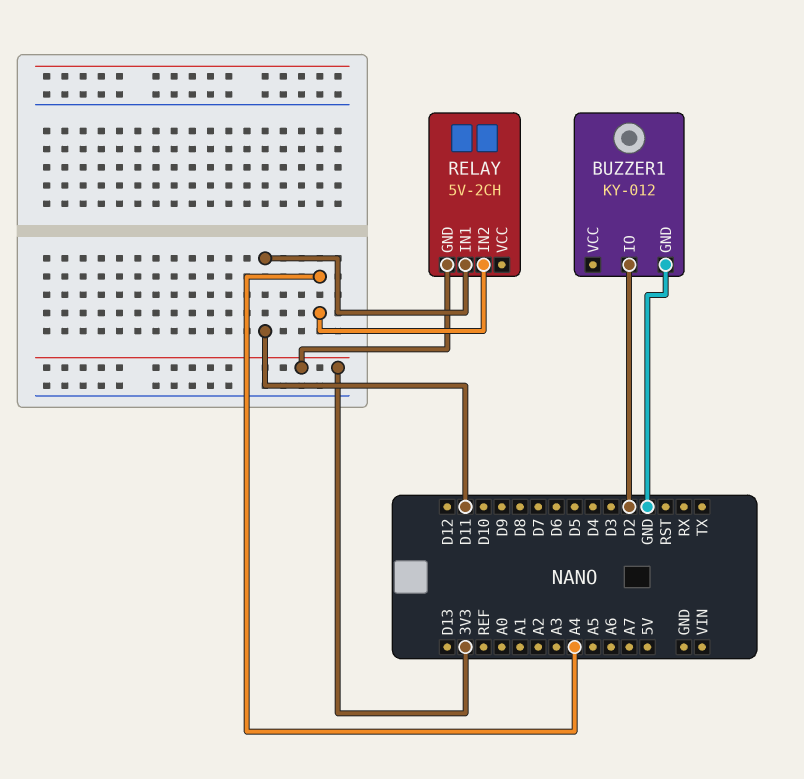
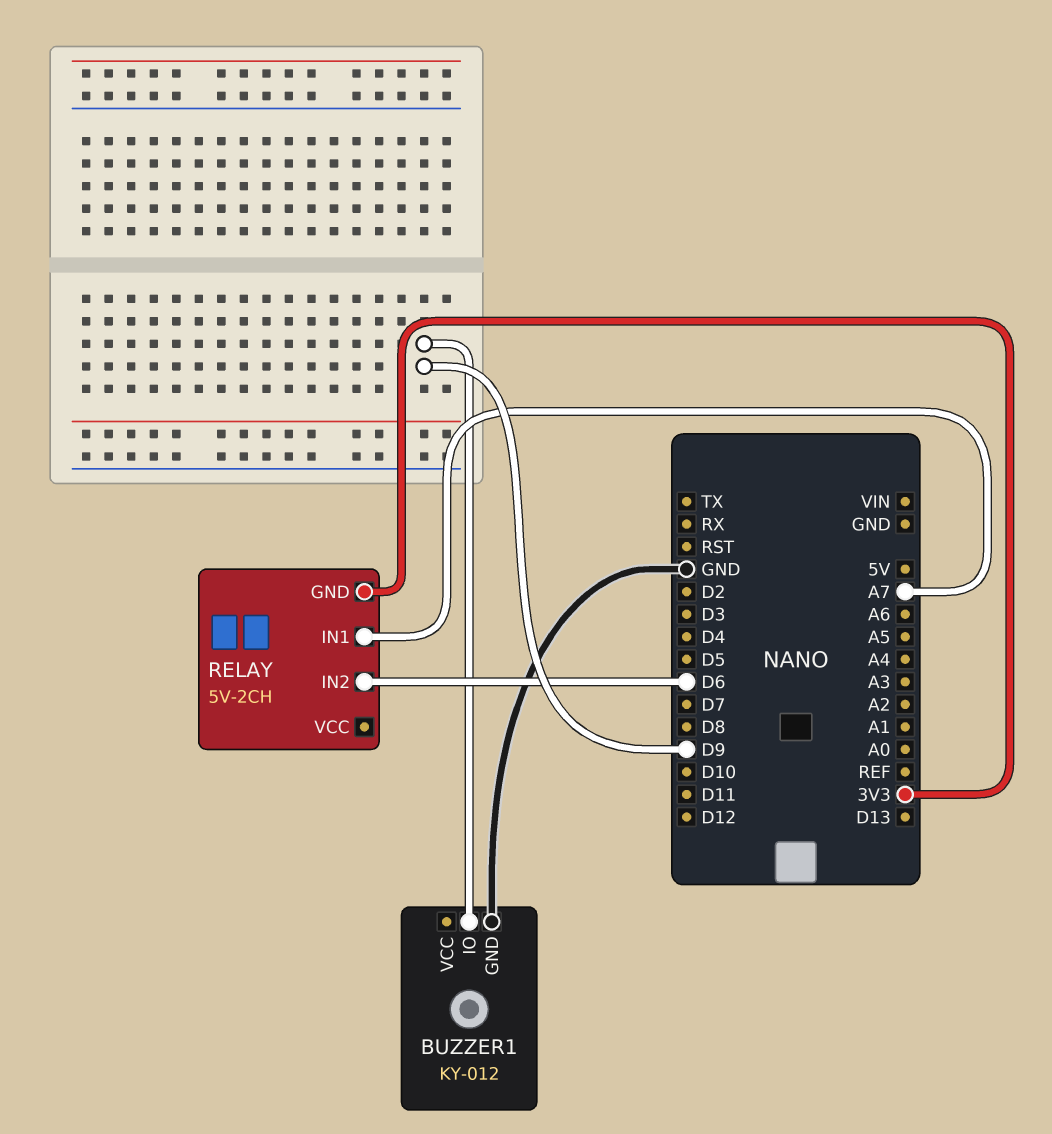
BUZZER1 pin IO: D2 -> D9
RELAY pin IN1: D11 -> A7
RELAY pin IN2: A4 -> D6

